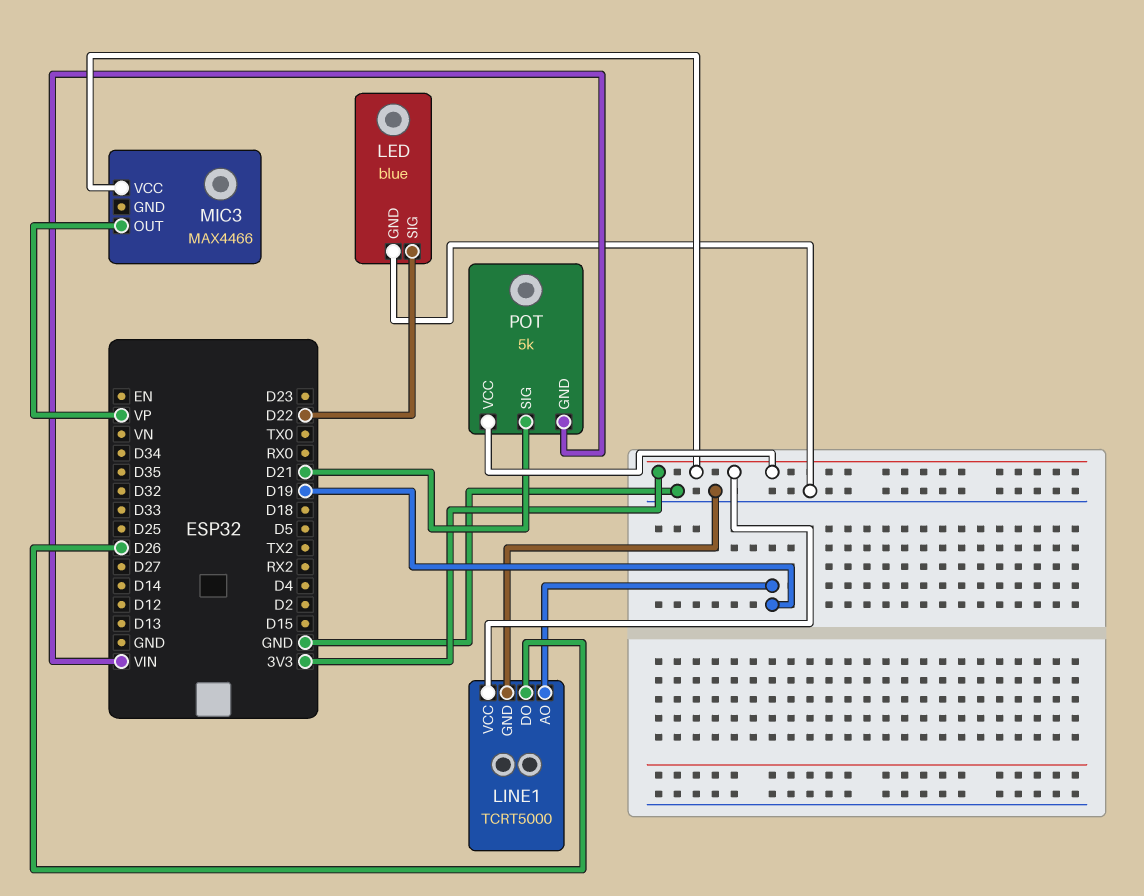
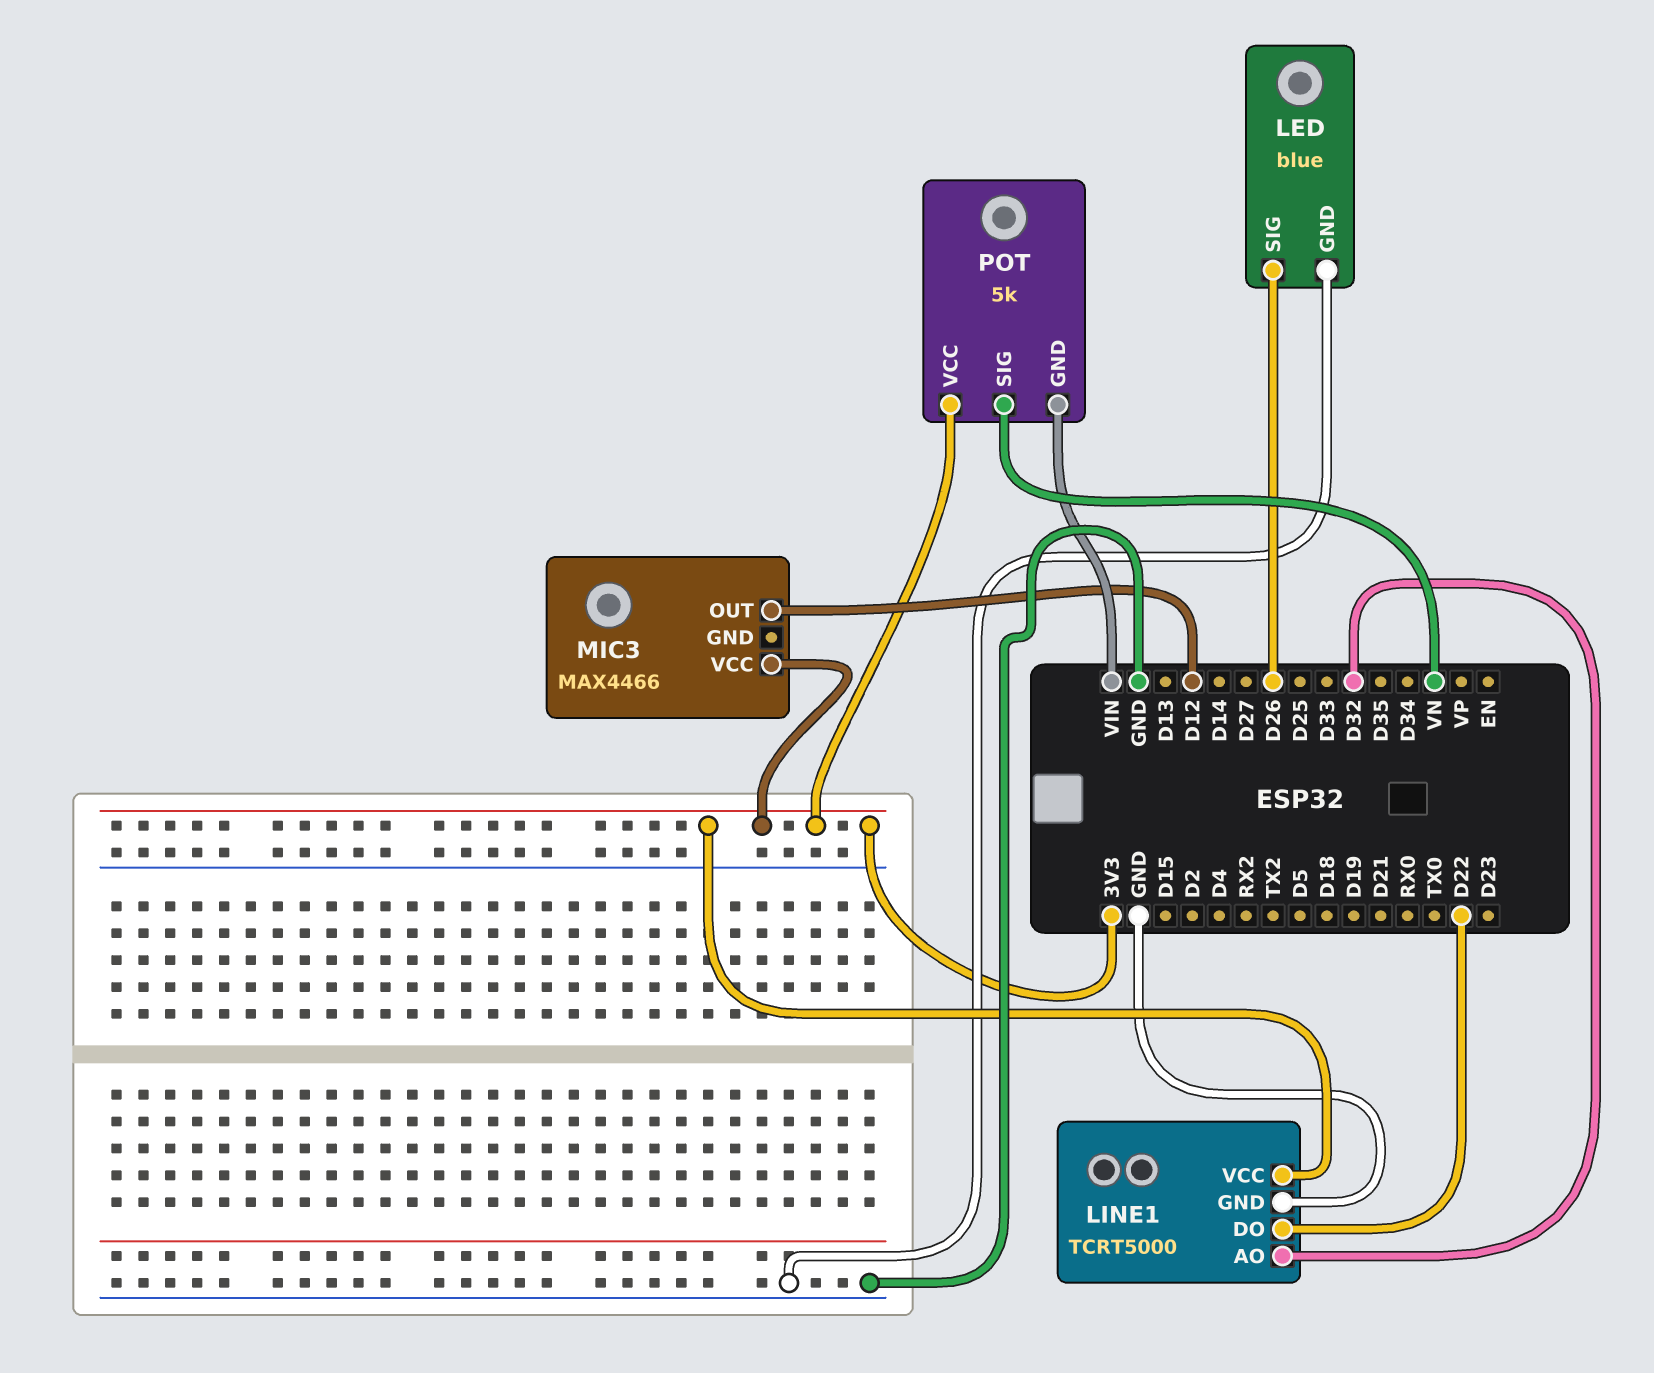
LED pin SIG: D22 -> D26
LINE1 pin AO: D19 -> D32
LINE1 pin DO: D26 -> D22
MIC3 pin OUT: VP -> D12
POT pin SIG: D21 -> VN

